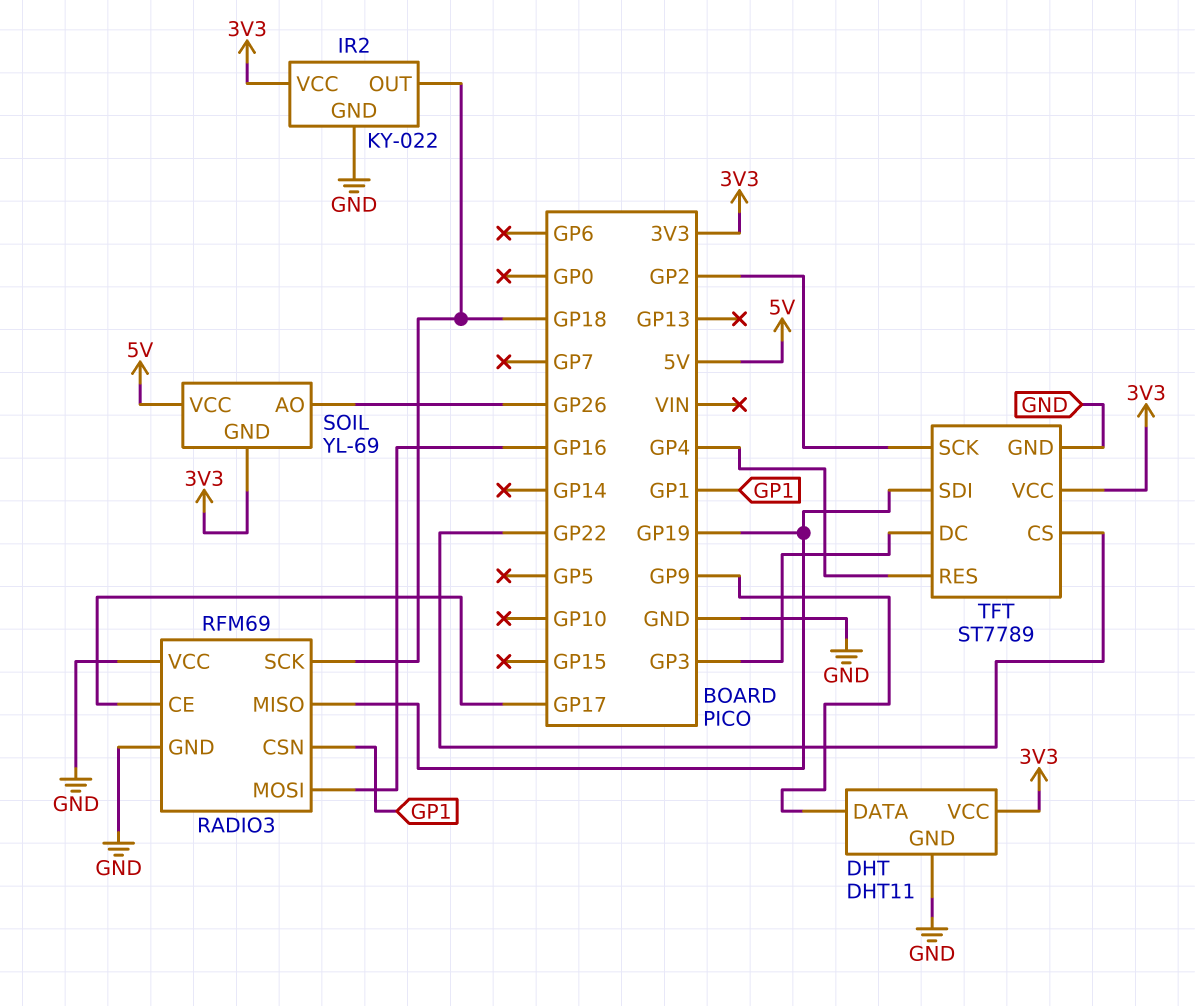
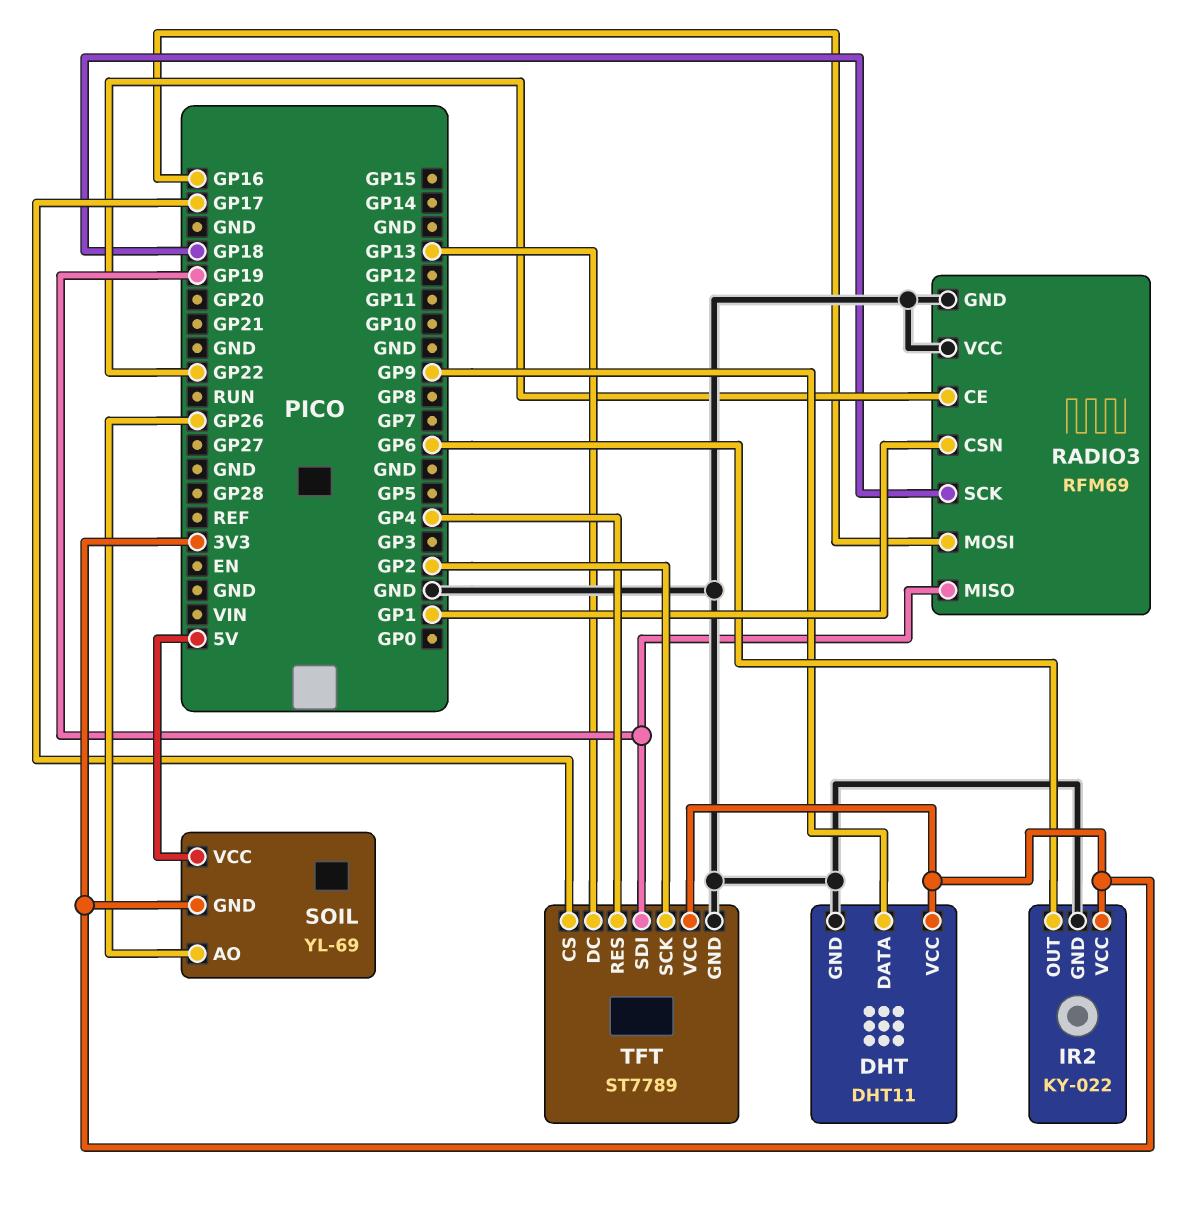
IR2 pin OUT: GP18 -> GP6
RADIO3 pin CE: GP17 -> GP22
TFT pin CS: GP22 -> GP17
TFT pin DC: GP3 -> GP13

